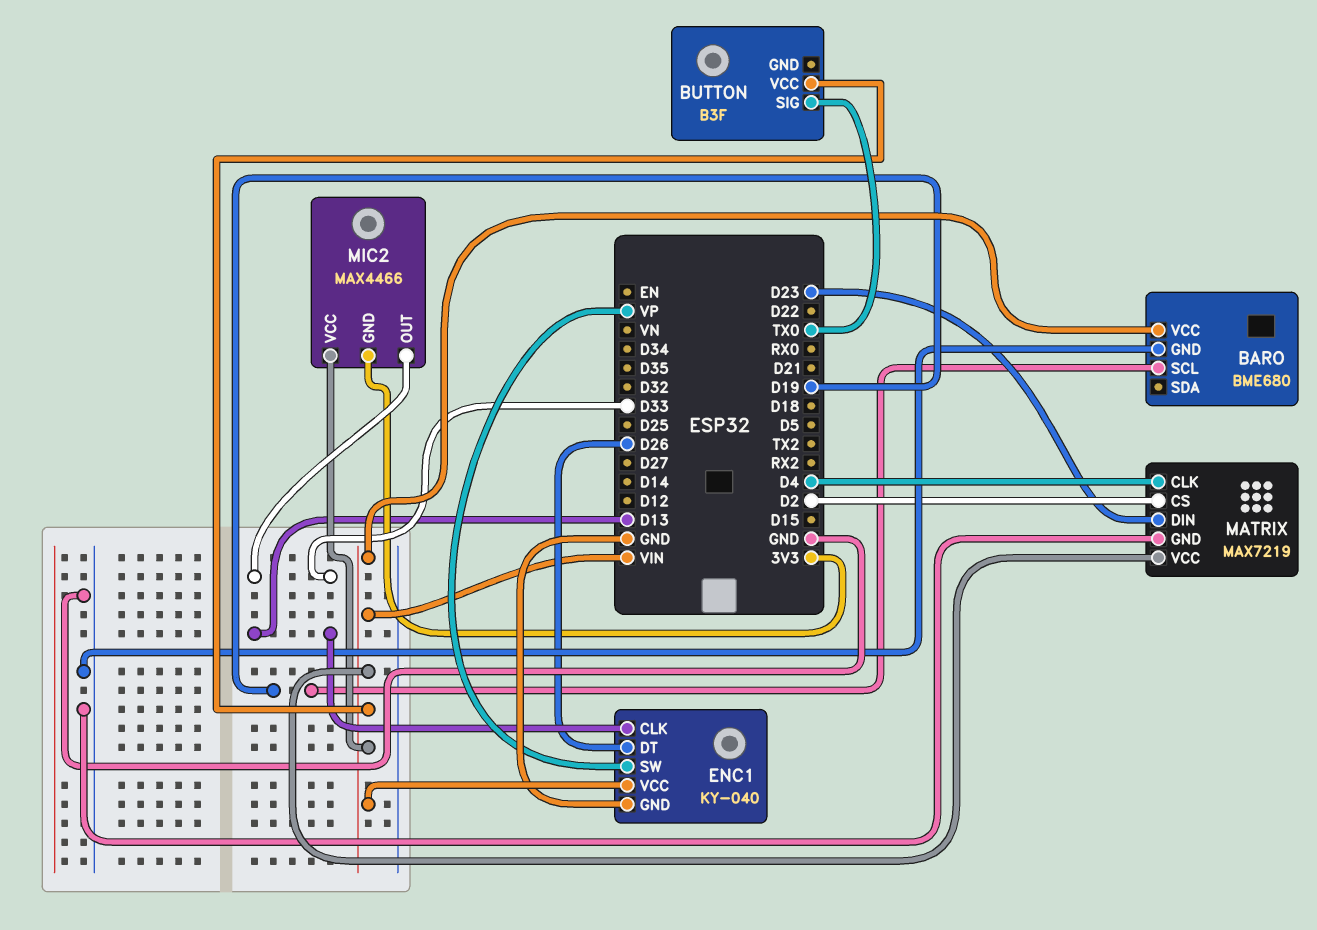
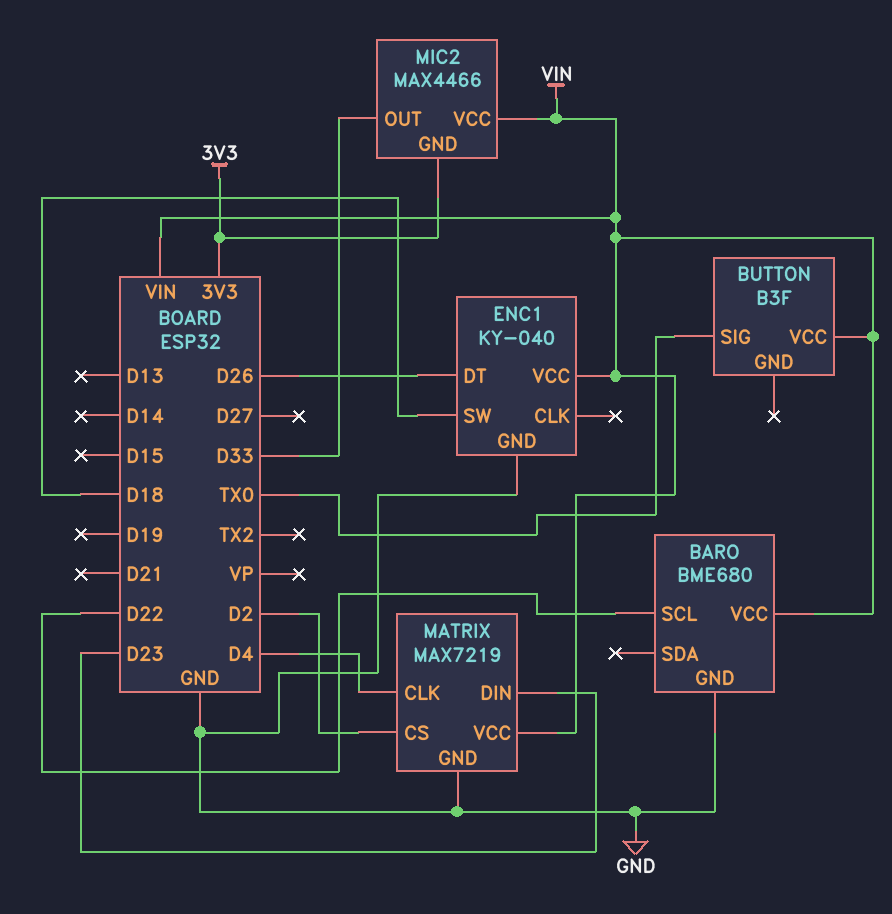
BARO pin SCL: D19 -> D22
ENC1 pin CLK: D13 -> none
ENC1 pin SW: VP -> D18

